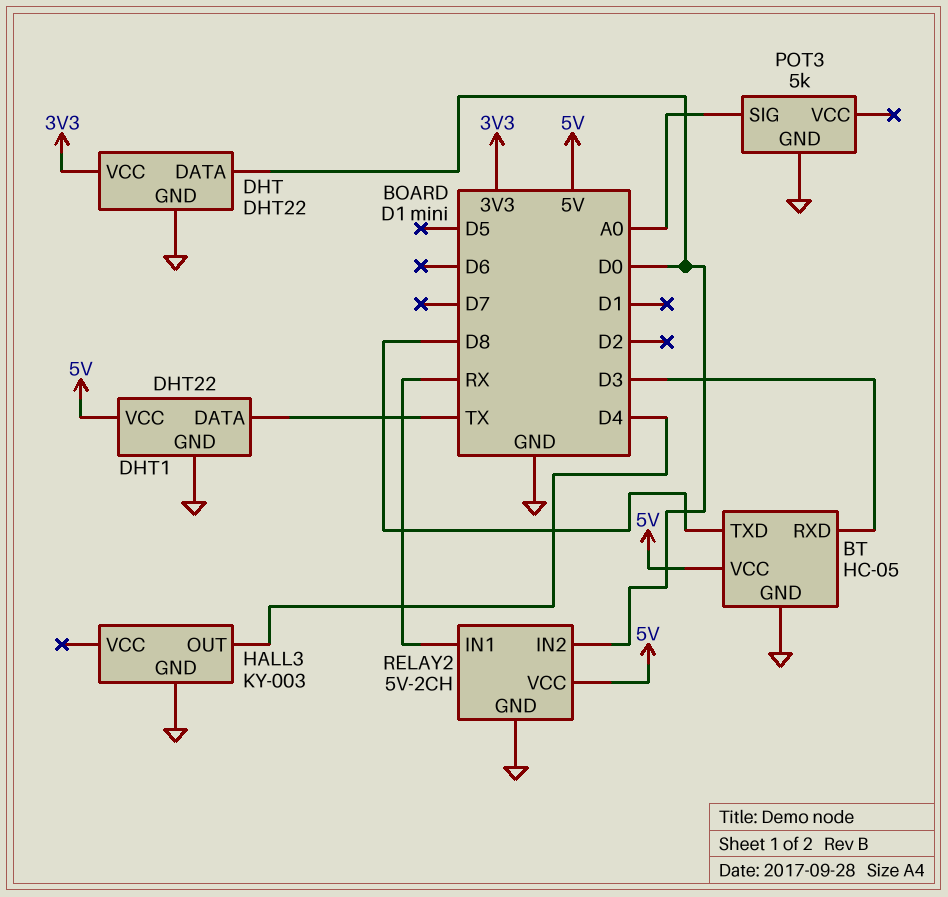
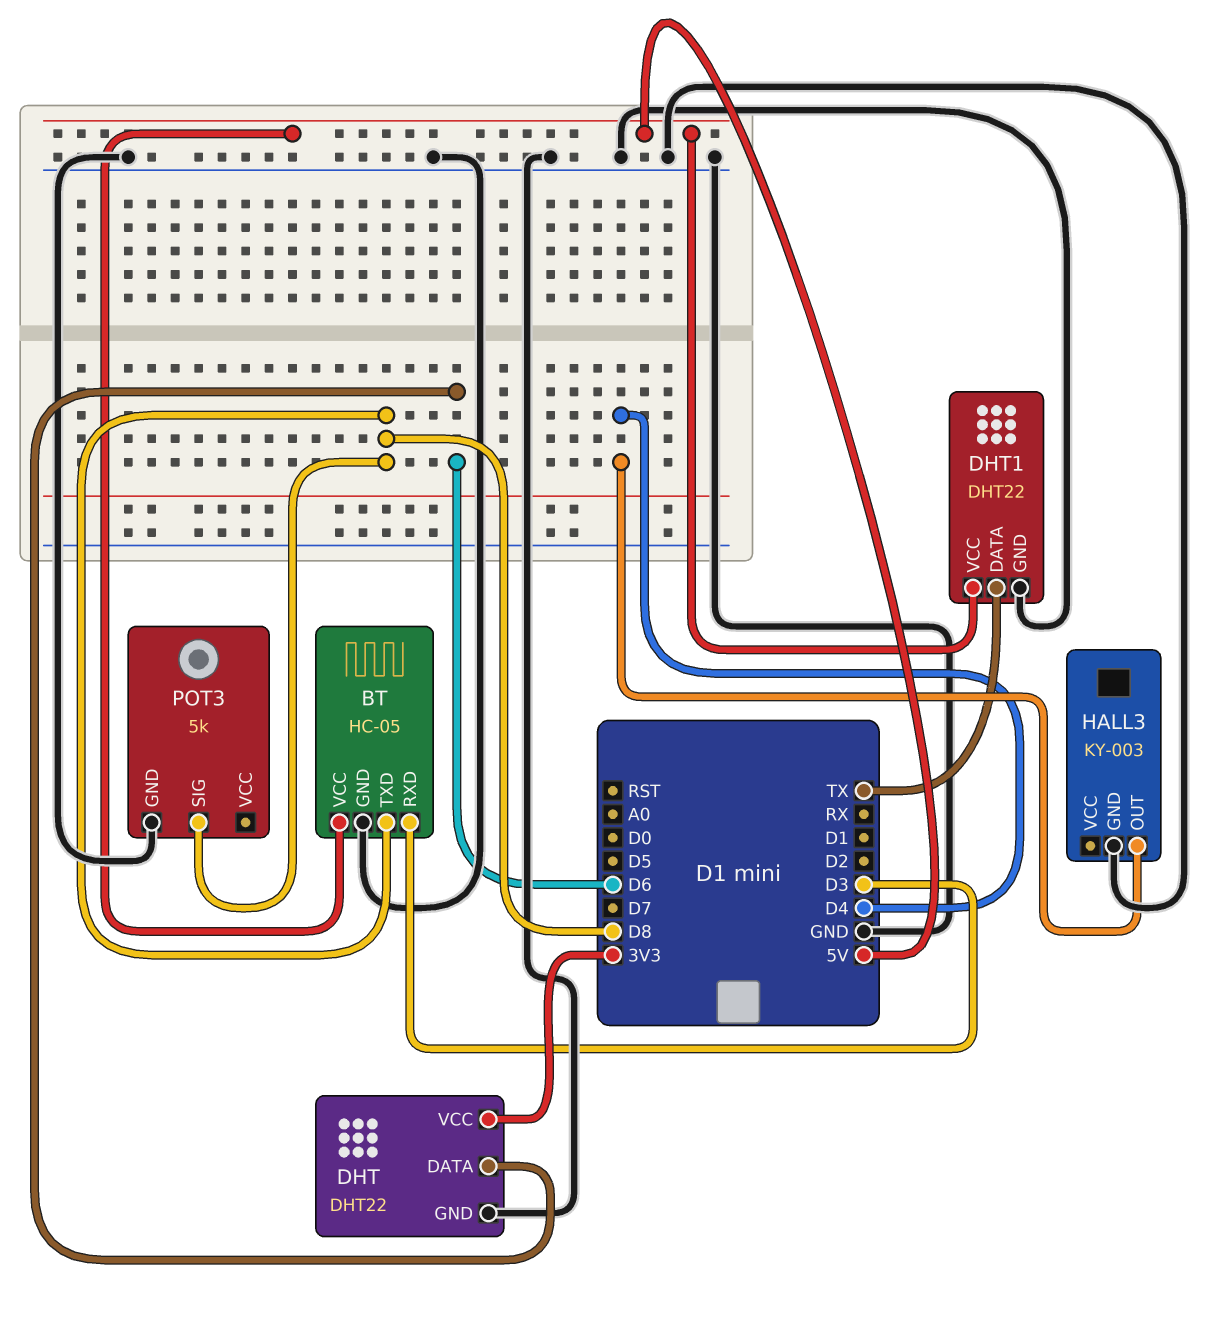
DHT pin DATA: D0 -> D6
POT3 pin SIG: A0 -> D8
RELAY2: 5V-2CH -> none
RELAY2 pin GND: GND -> none
RELAY2 pin IN1: RX -> none
RELAY2 pin IN2: D0 -> none
RELAY2 pin VCC: 5V -> none

